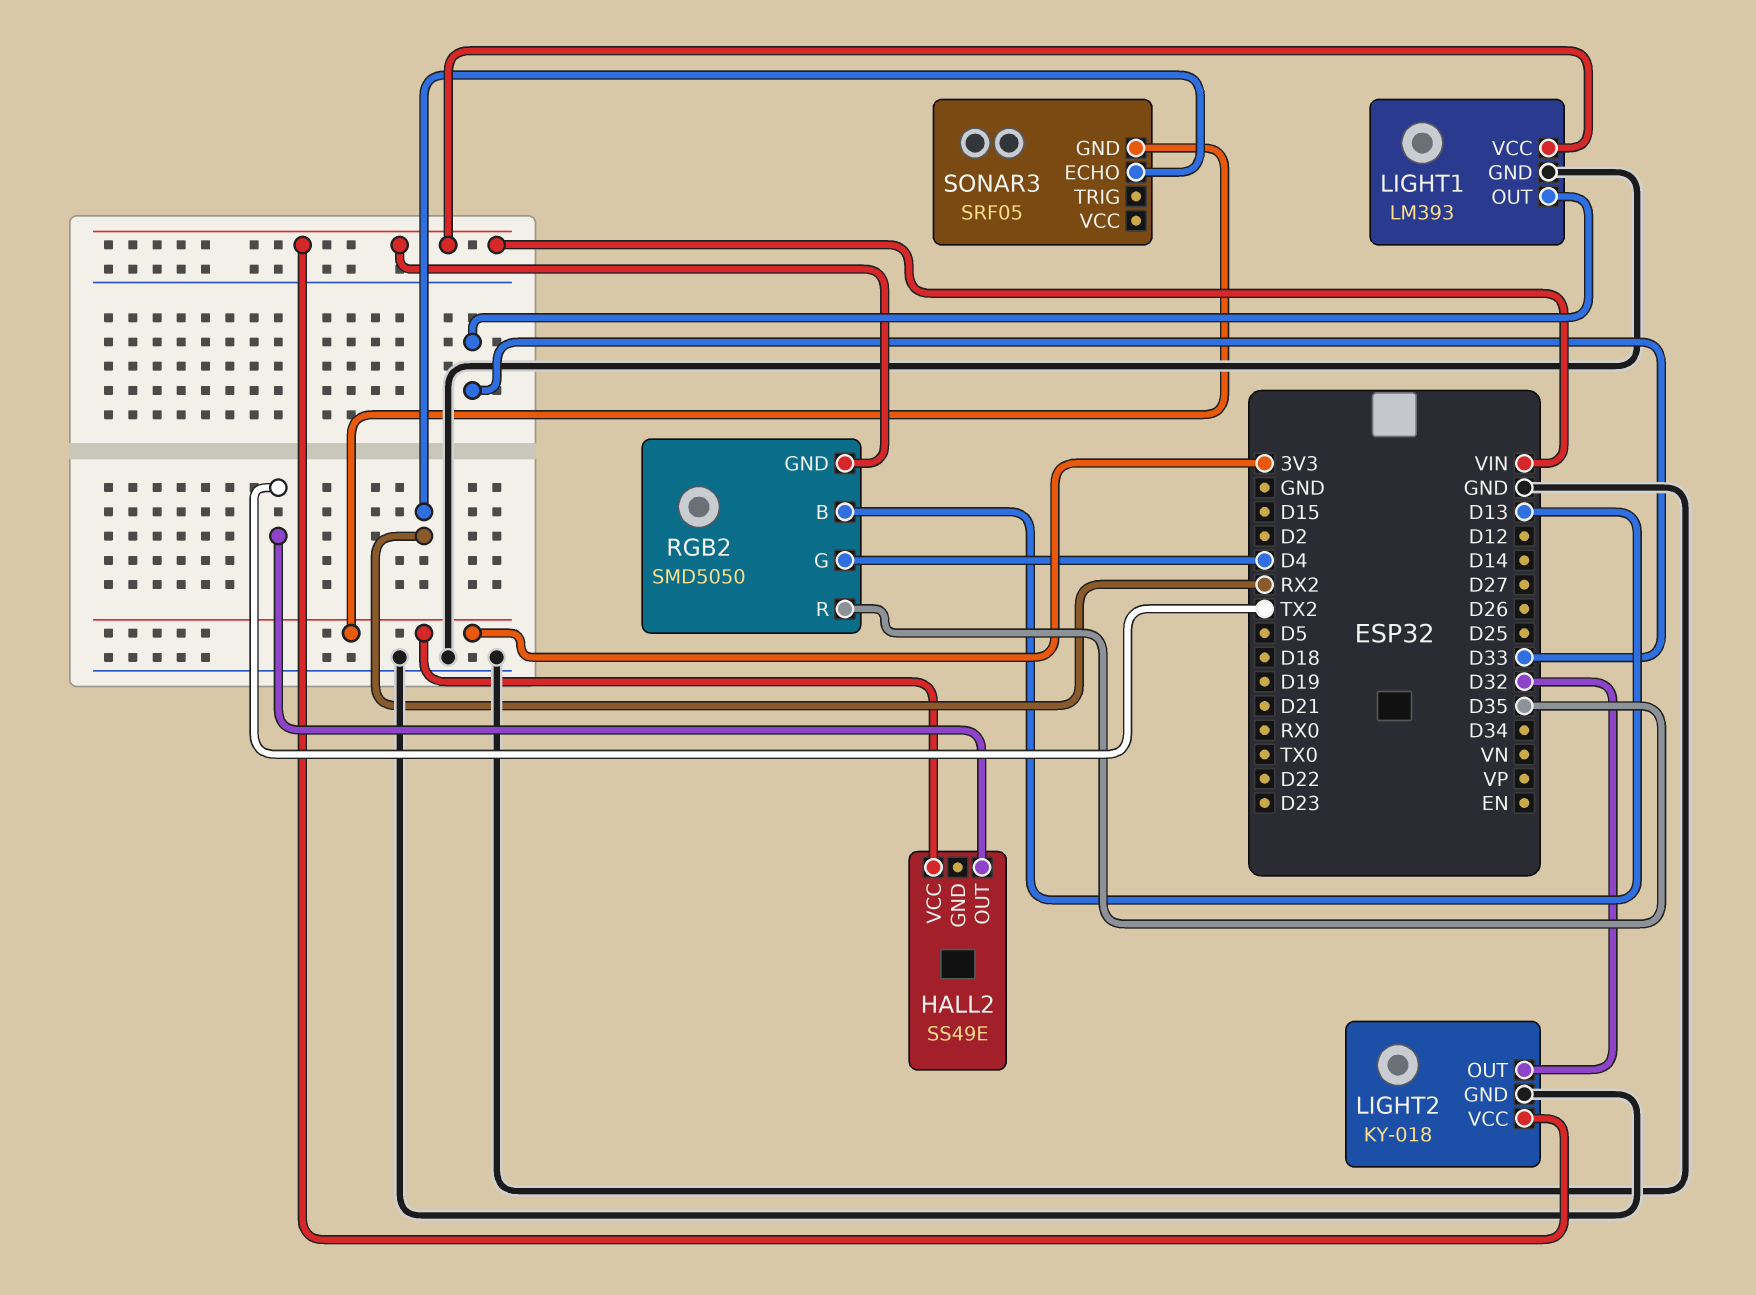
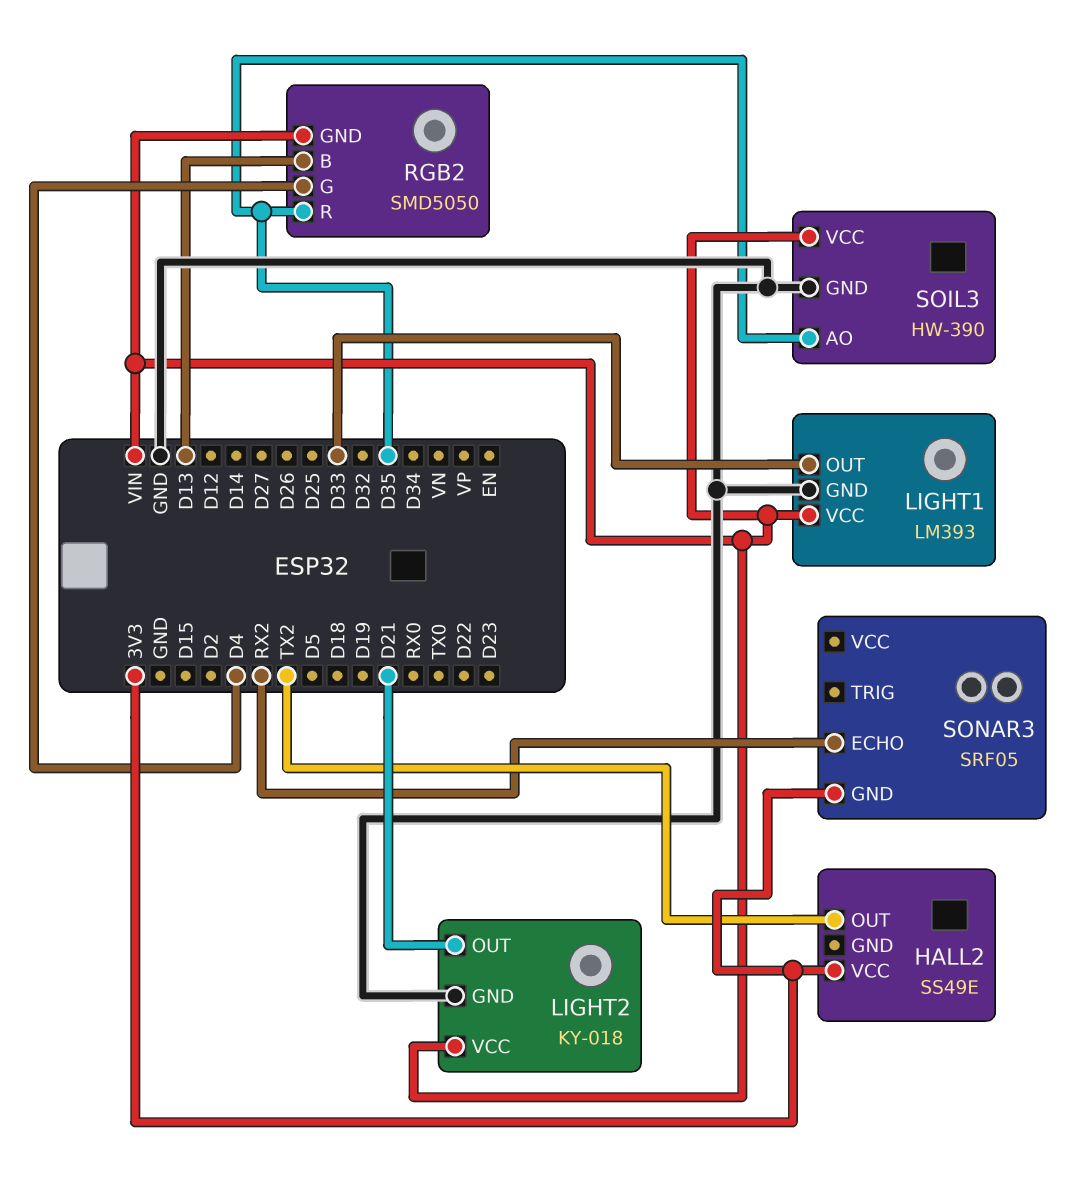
LIGHT2 pin OUT: D32 -> D21
SOIL3: none -> HW-390
SOIL3 pin AO: none -> D35
SOIL3 pin GND: none -> GND
SOIL3 pin VCC: none -> VIN

